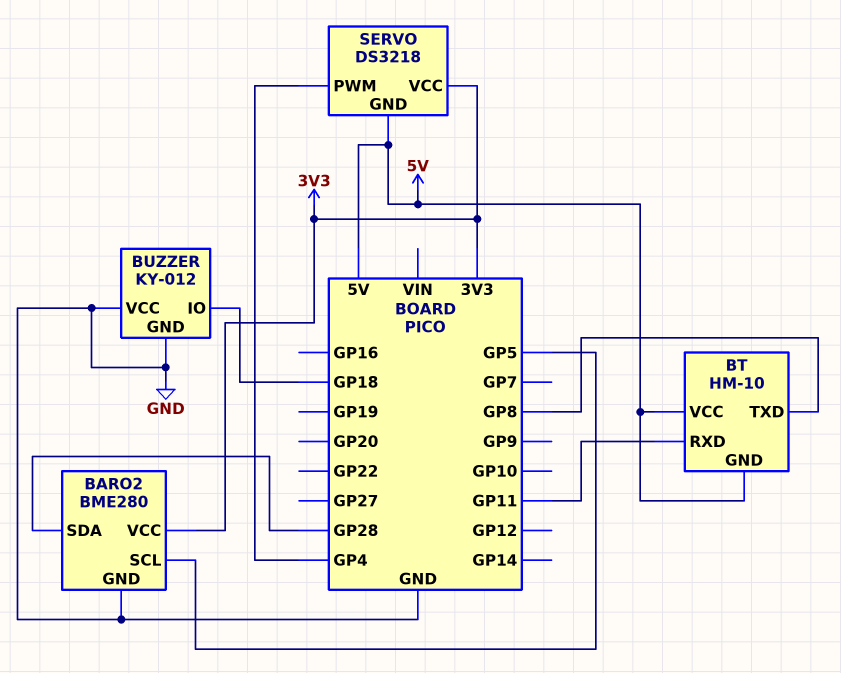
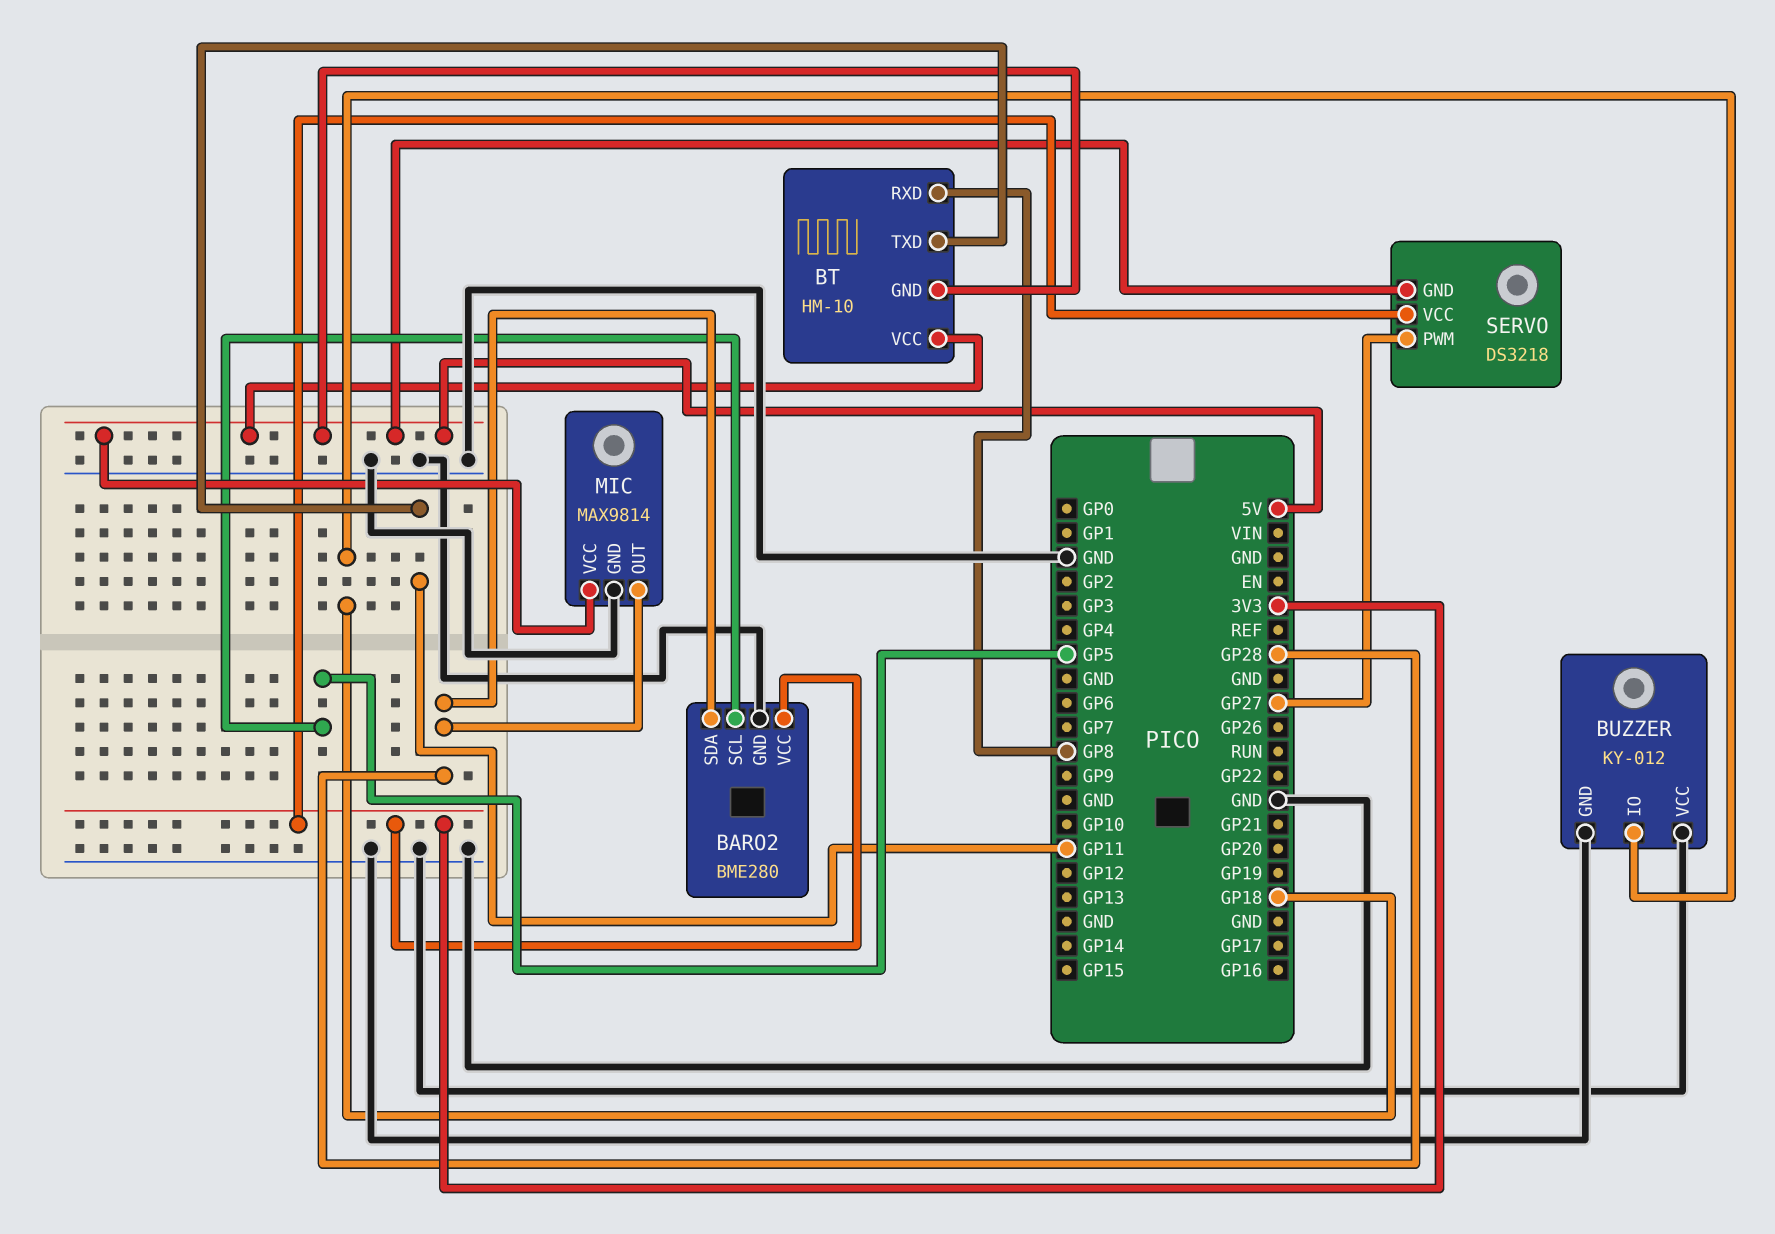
BT pin RXD: GP11 -> GP8
BT pin TXD: GP8 -> GP11
MIC: none -> MAX9814
MIC pin GND: none -> GND
MIC pin OUT: none -> GP28
MIC pin VCC: none -> 5V
SERVO pin PWM: GP4 -> GP27

